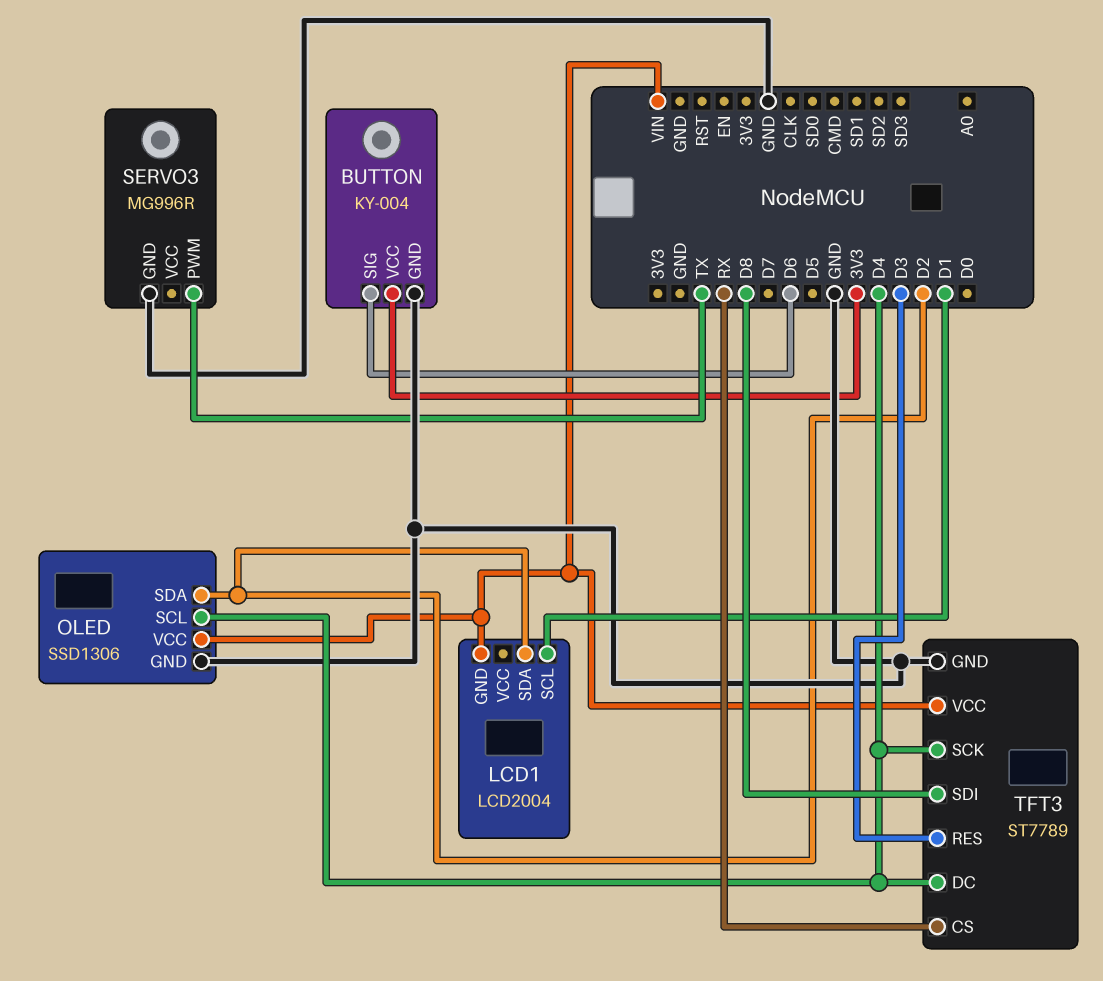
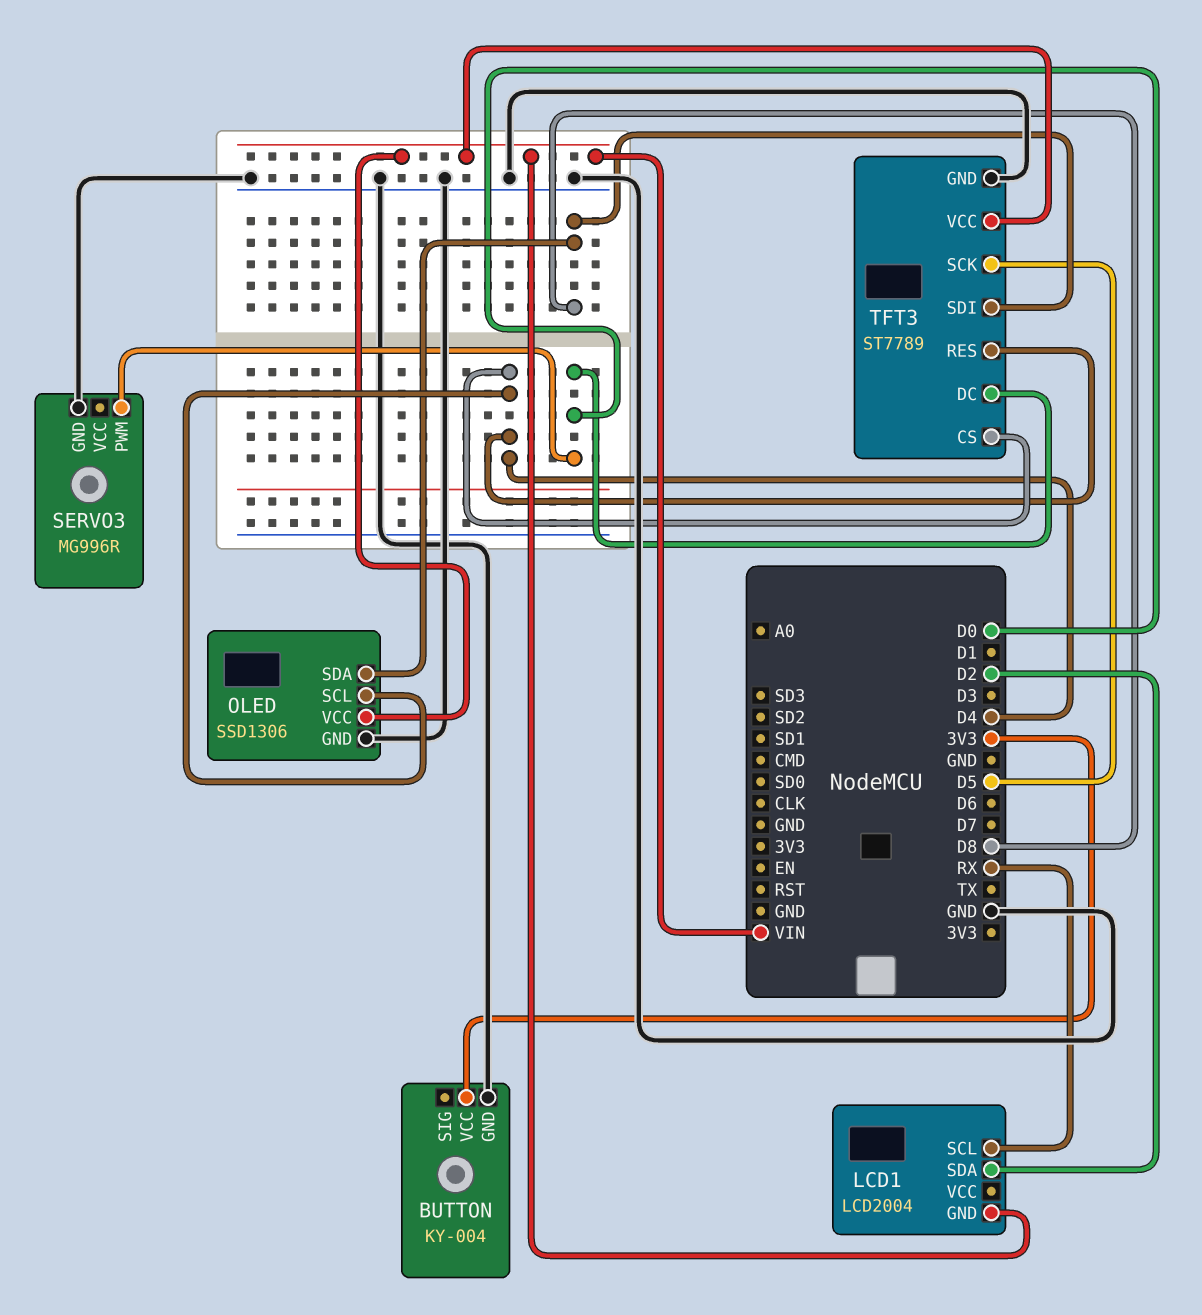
BUTTON pin SIG: D6 -> none
LCD1 pin SCL: D1 -> RX
OLED pin SDA: D2 -> D8
SERVO3 pin PWM: TX -> D0
TFT3 pin CS: RX -> D4
TFT3 pin DC: D4 -> D0
TFT3 pin RES: D3 -> D4
TFT3 pin SCK: D4 -> D5

